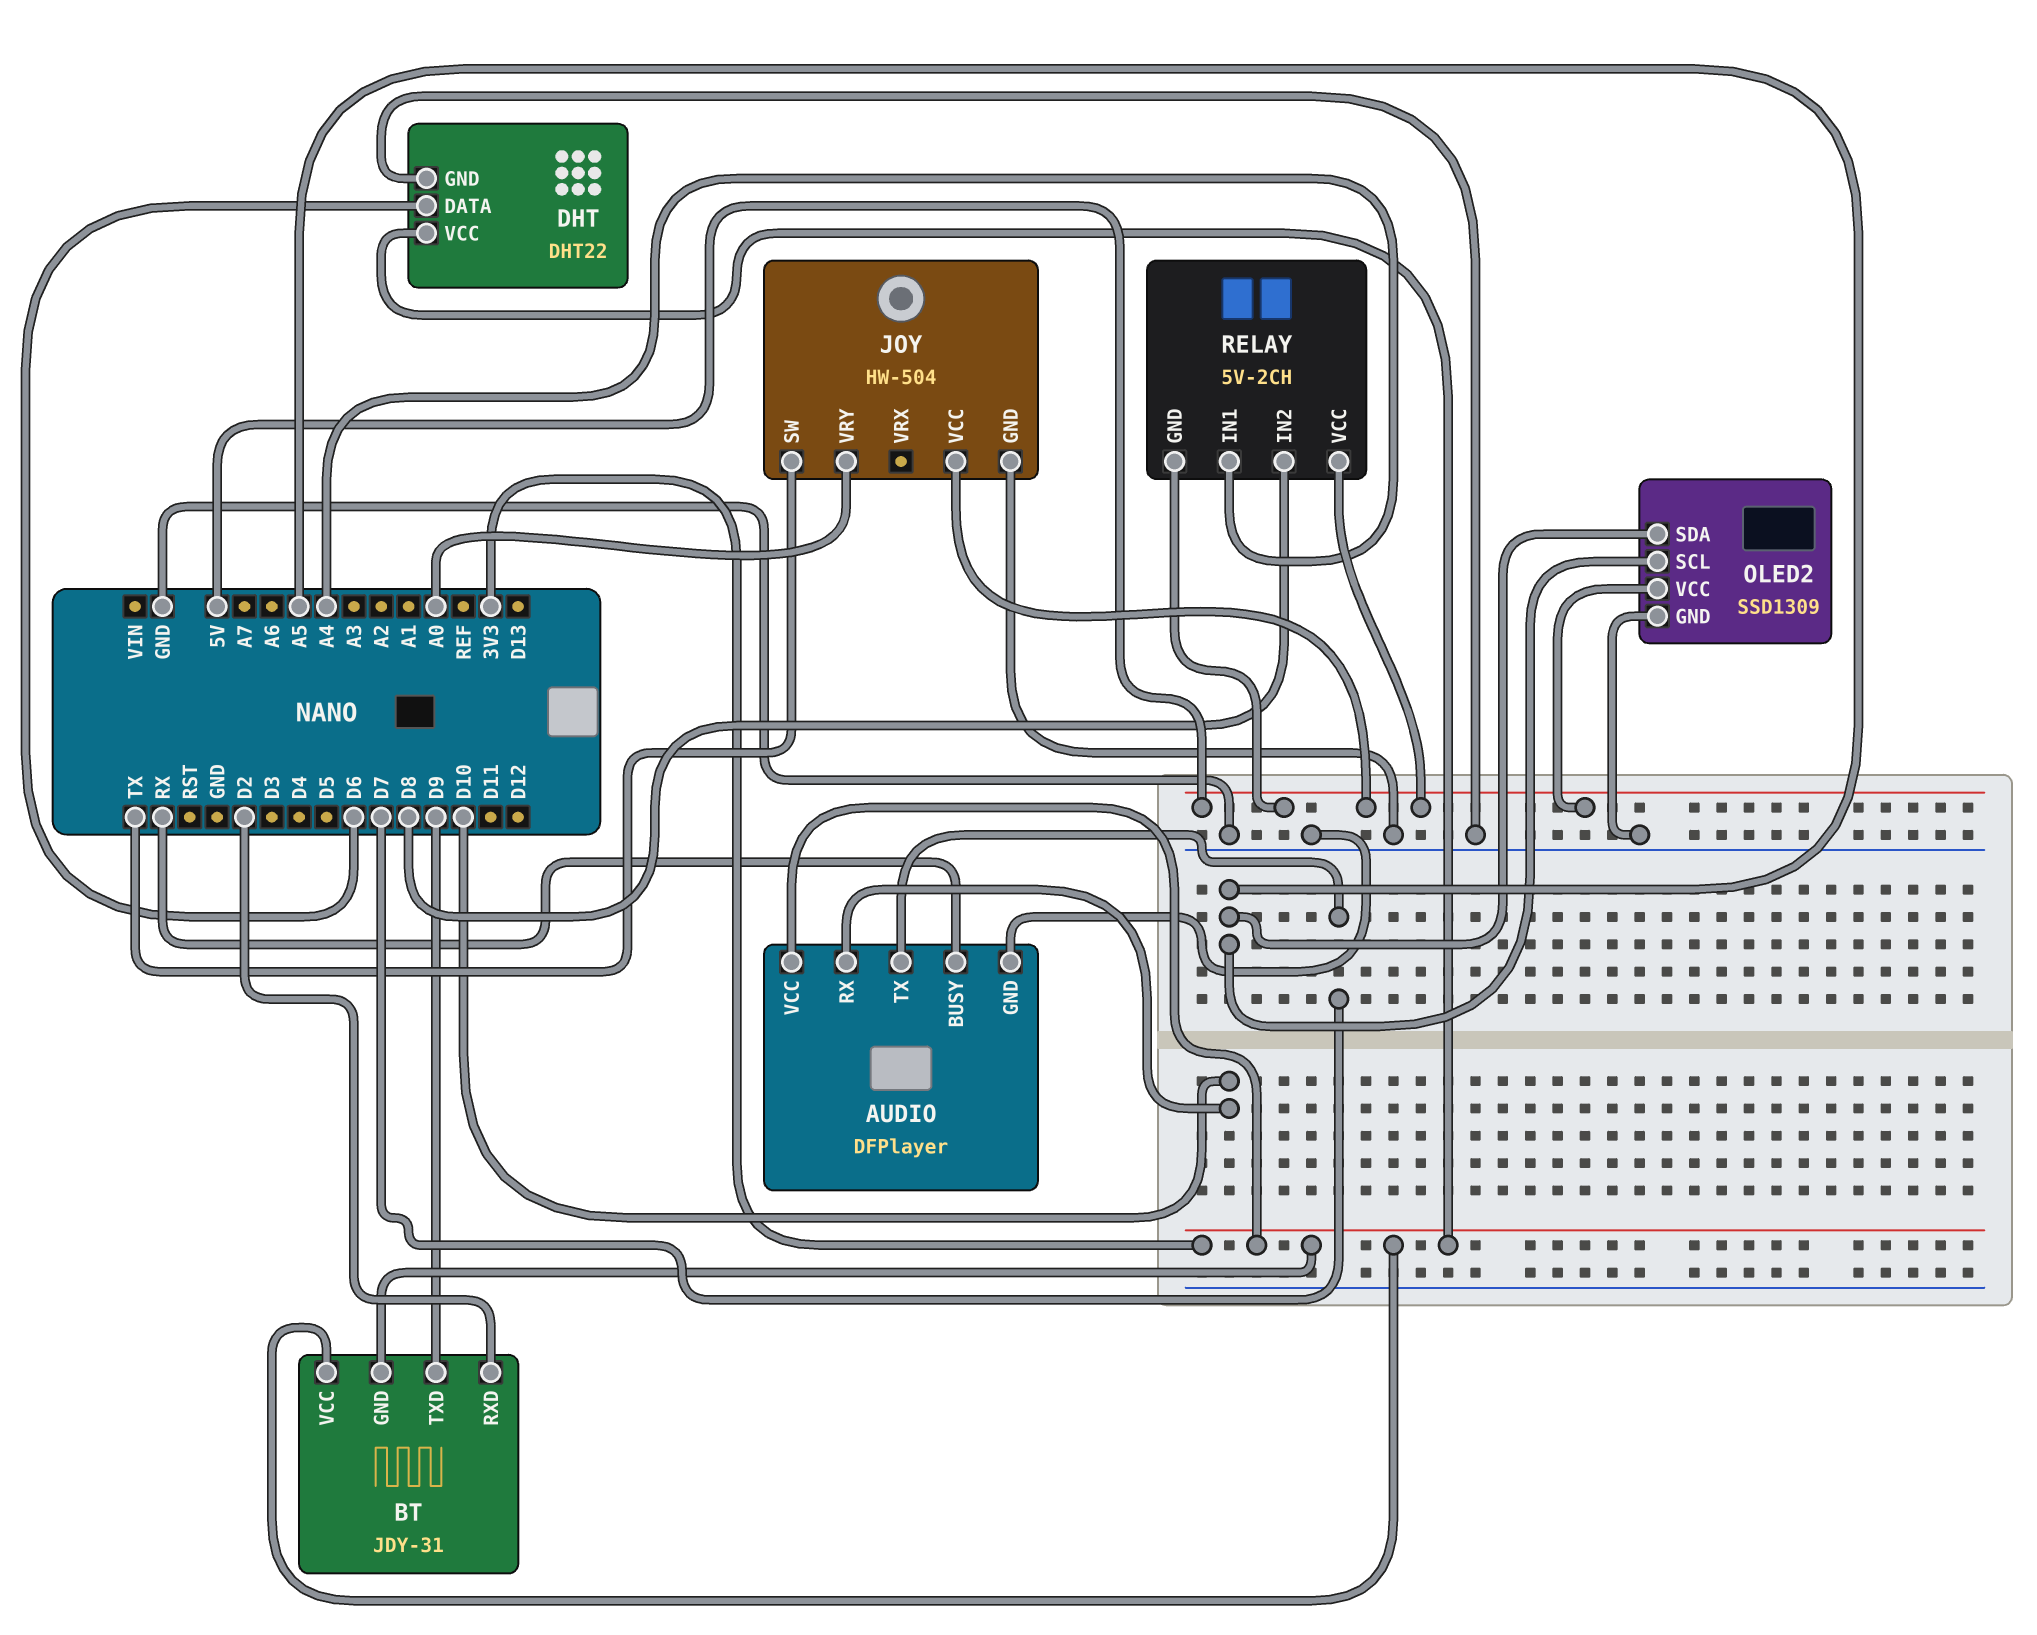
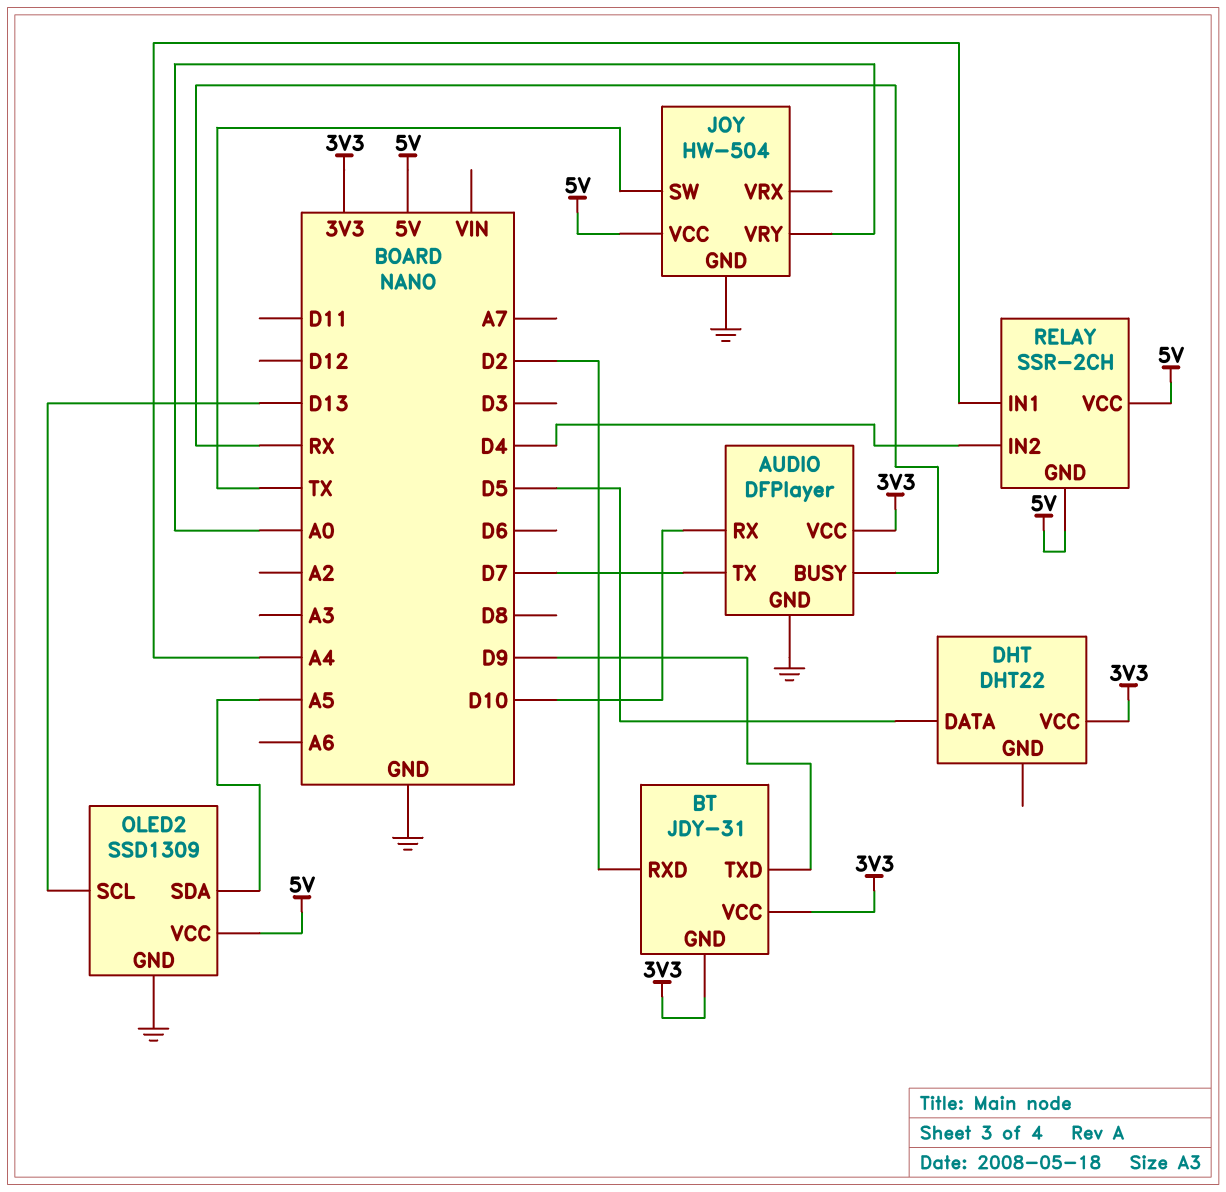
DHT pin DATA: D6 -> D5
DHT pin GND: GND -> none
OLED2 pin SCL: A5 -> D13
RELAY: 5V-2CH -> SSR-2CH
RELAY pin IN2: D8 -> D4

